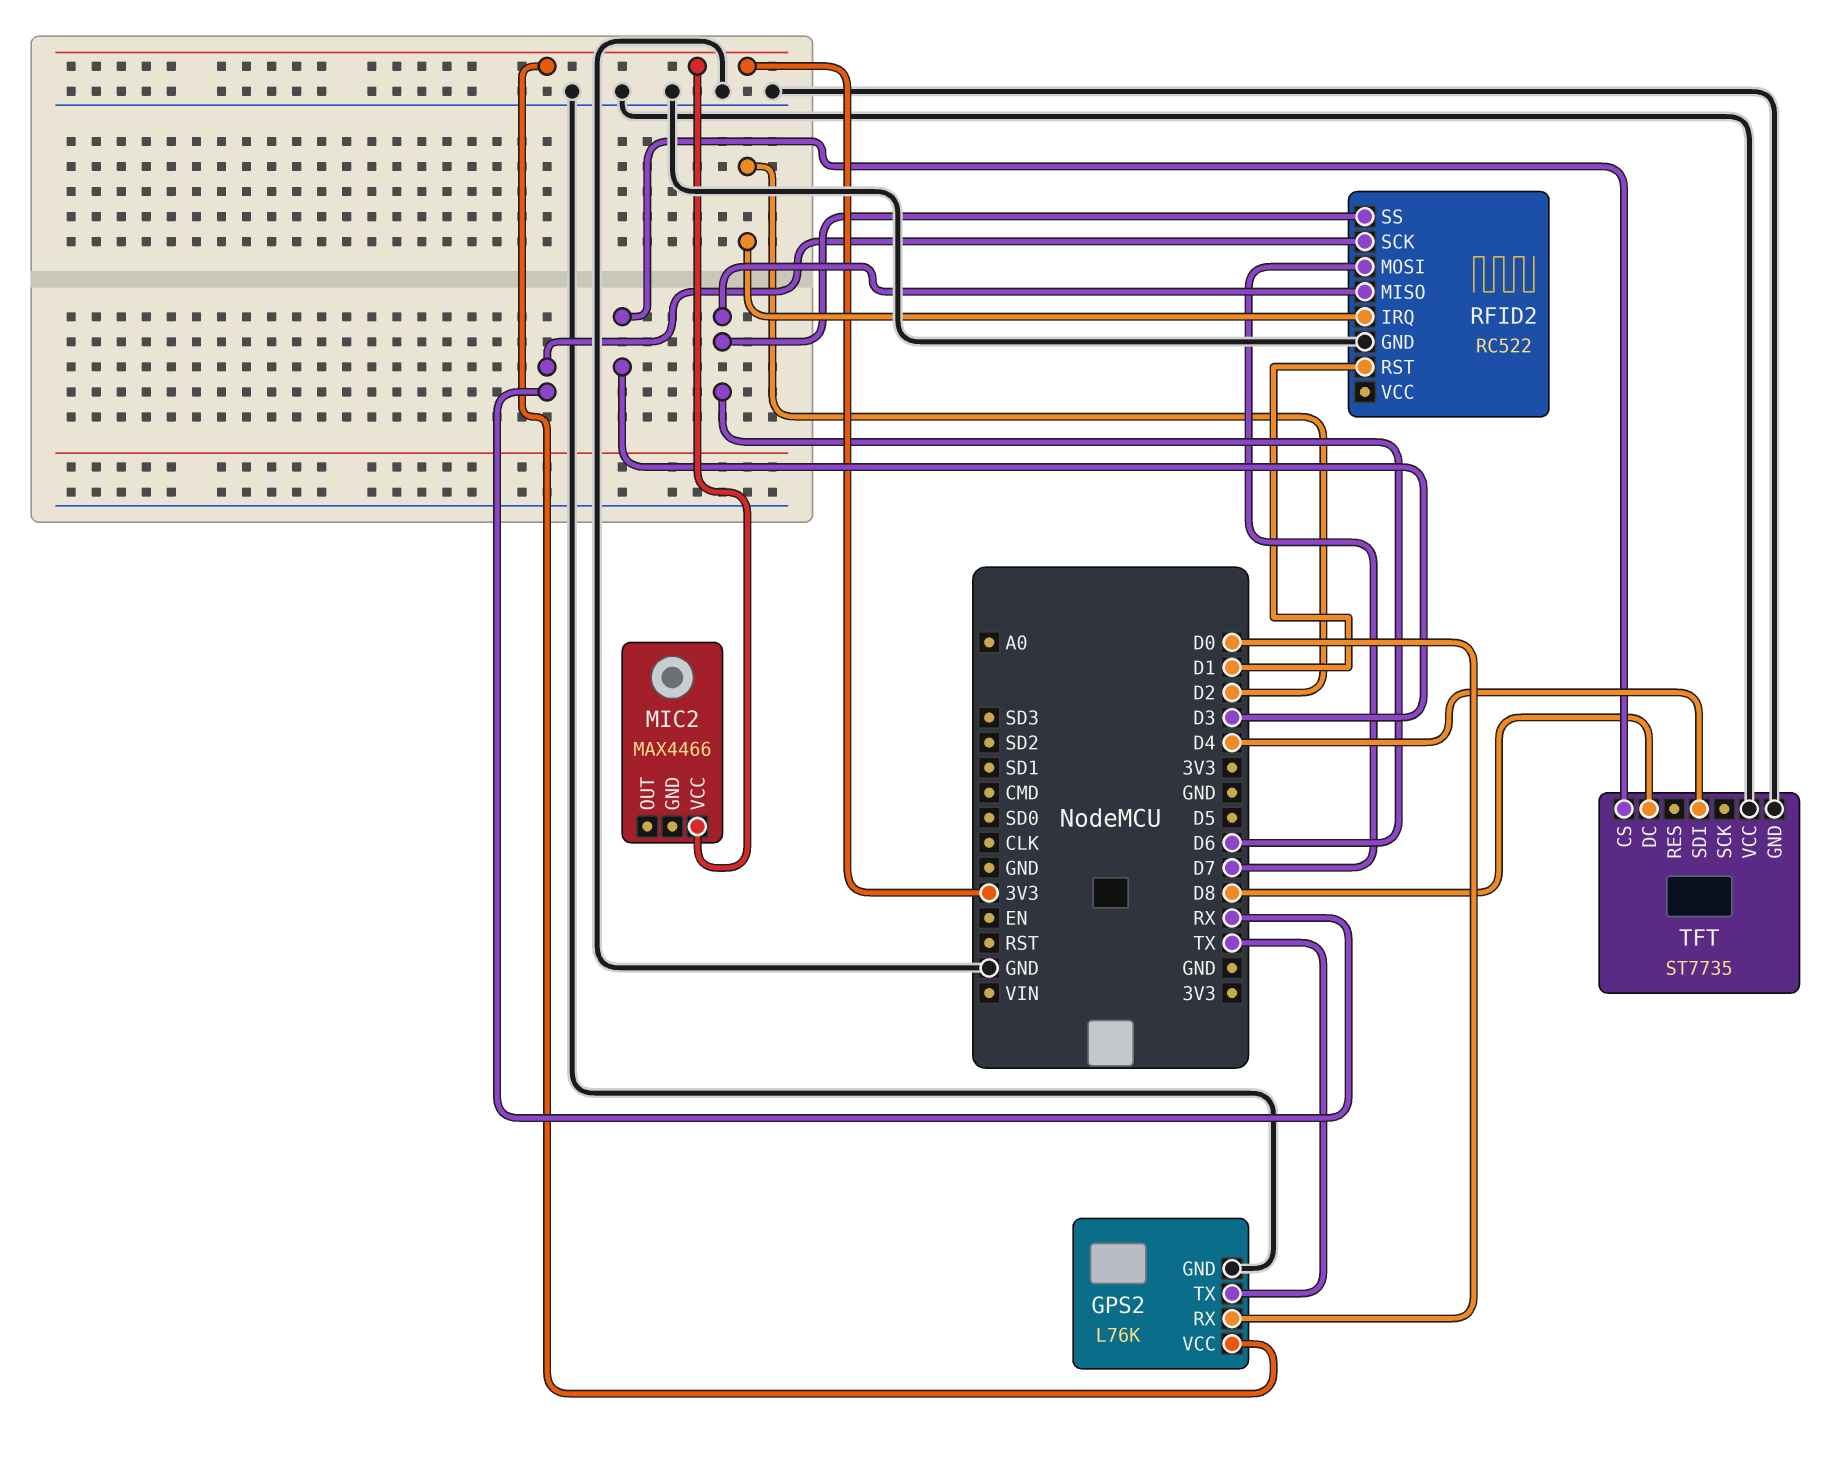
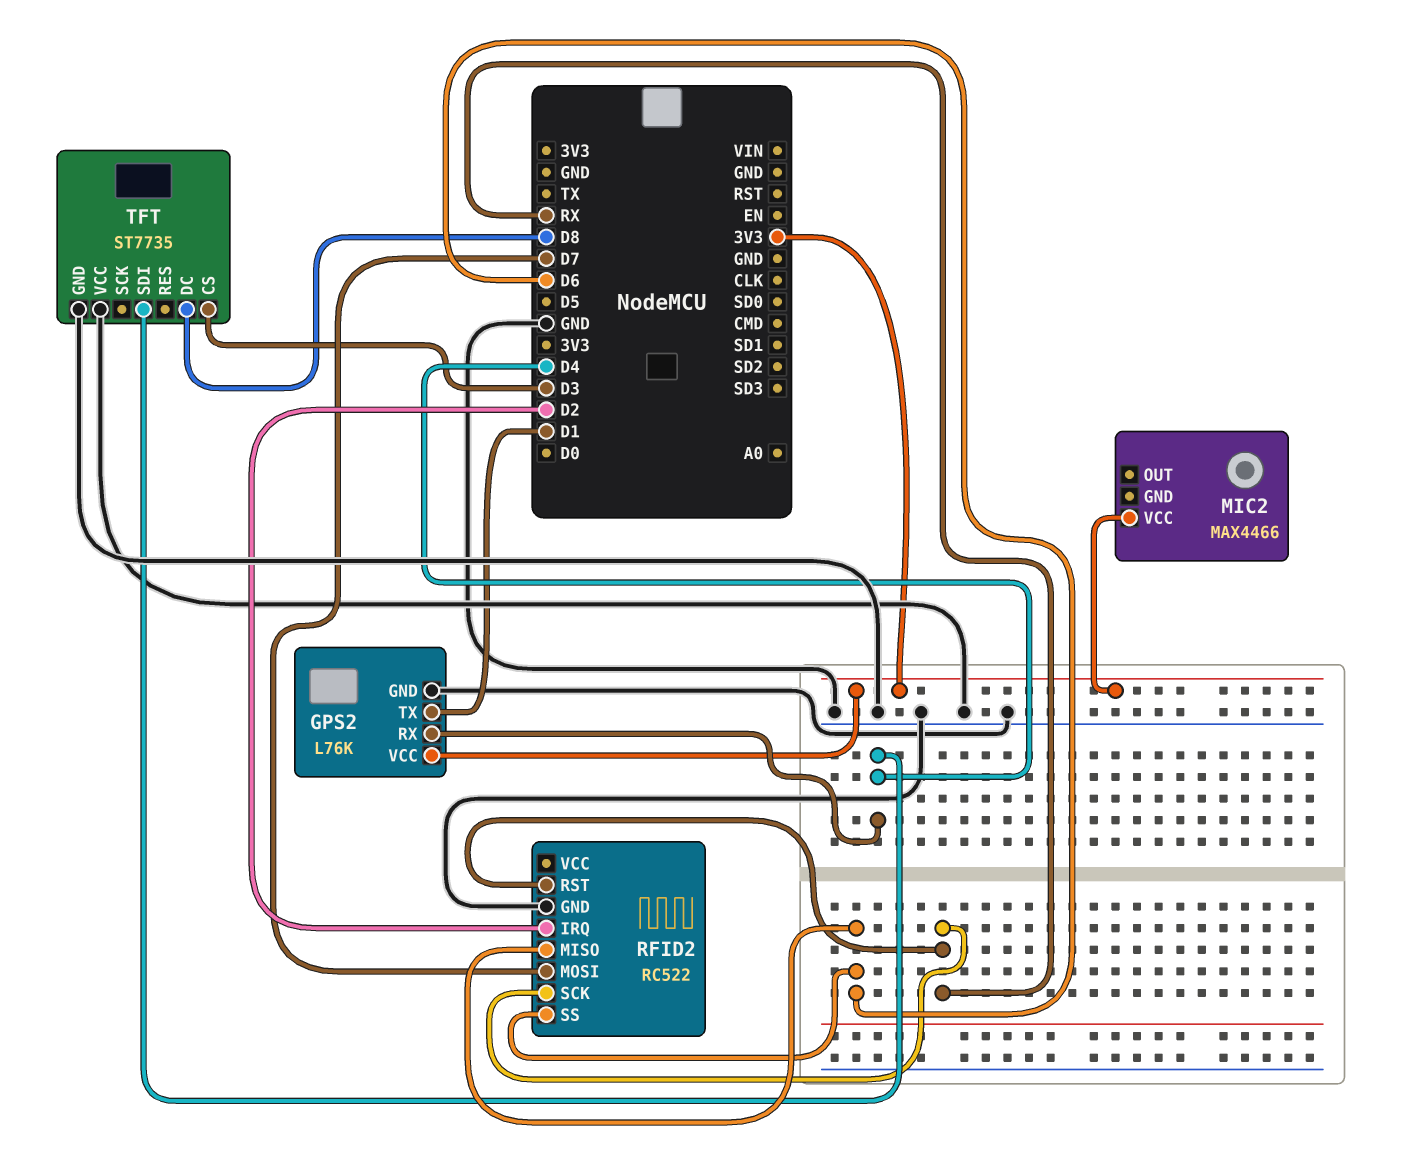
GPS2 pin RX: D0 -> D4
GPS2 pin TX: TX -> D1
RFID2 pin RST: D1 -> RX

